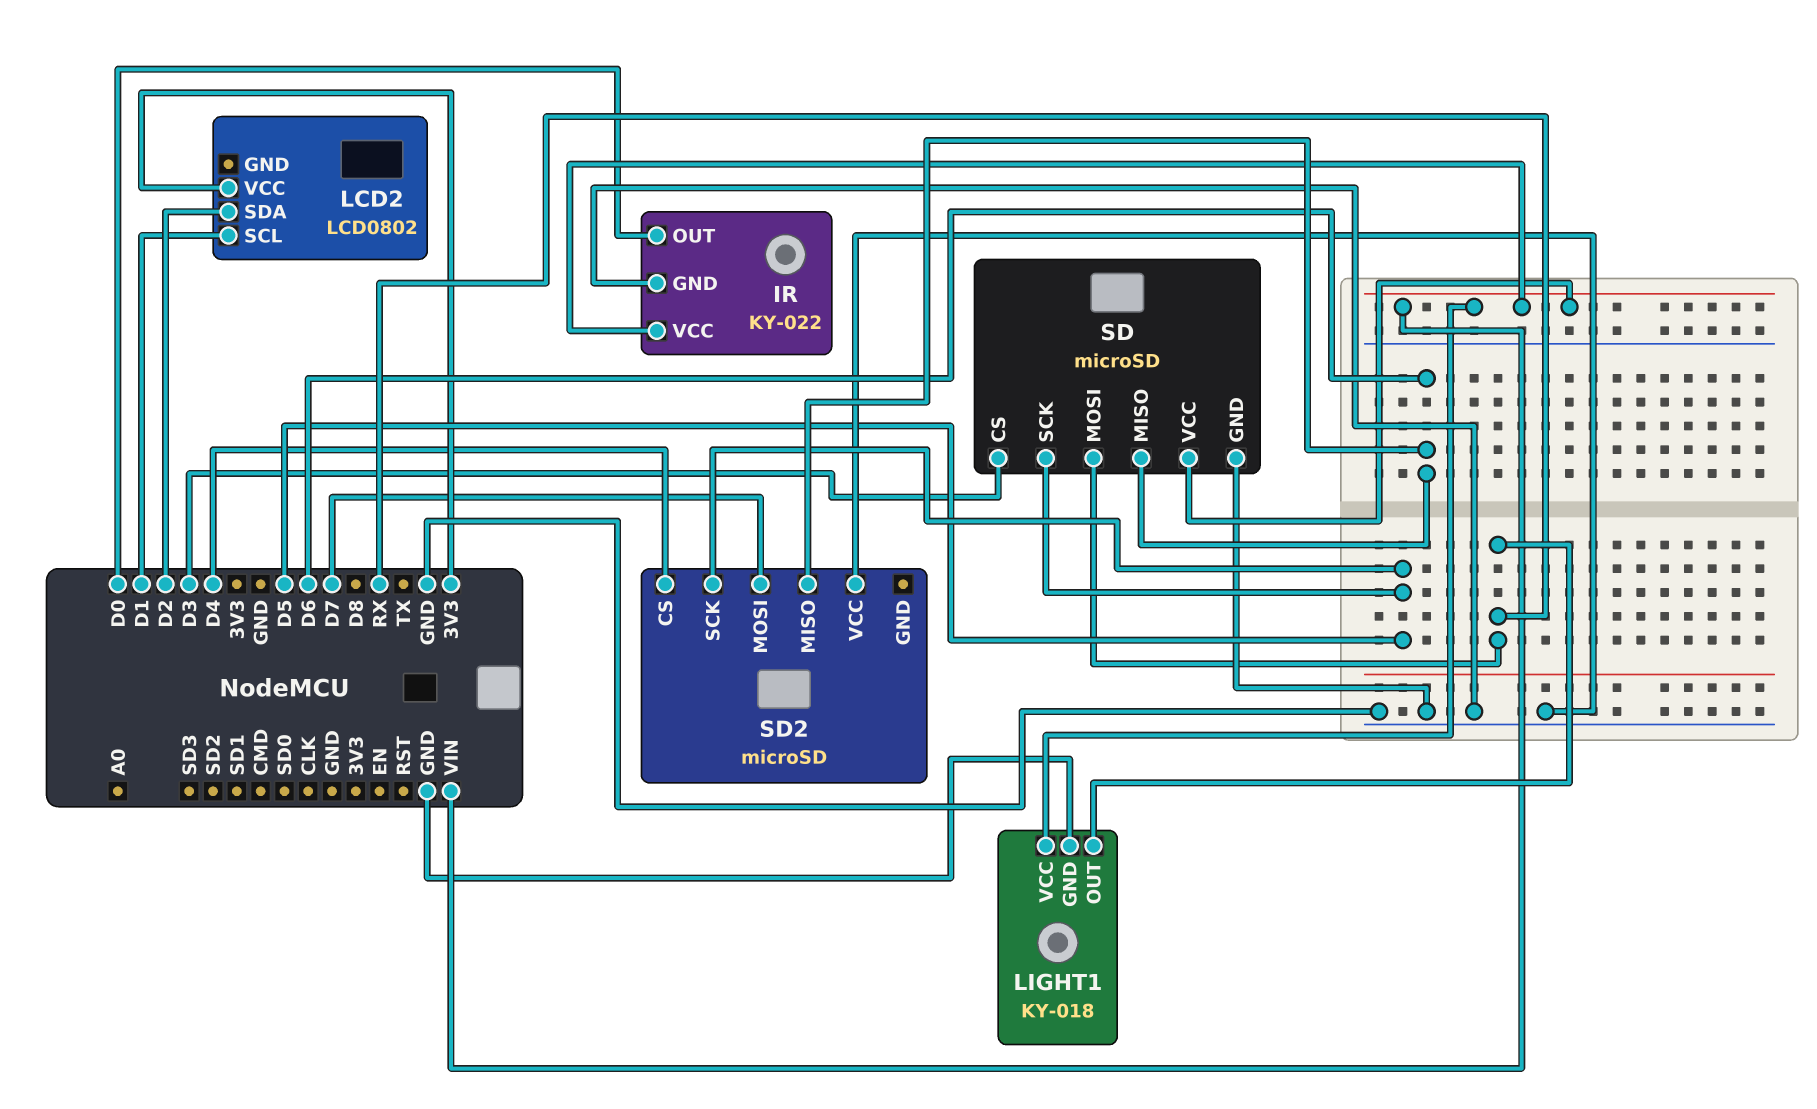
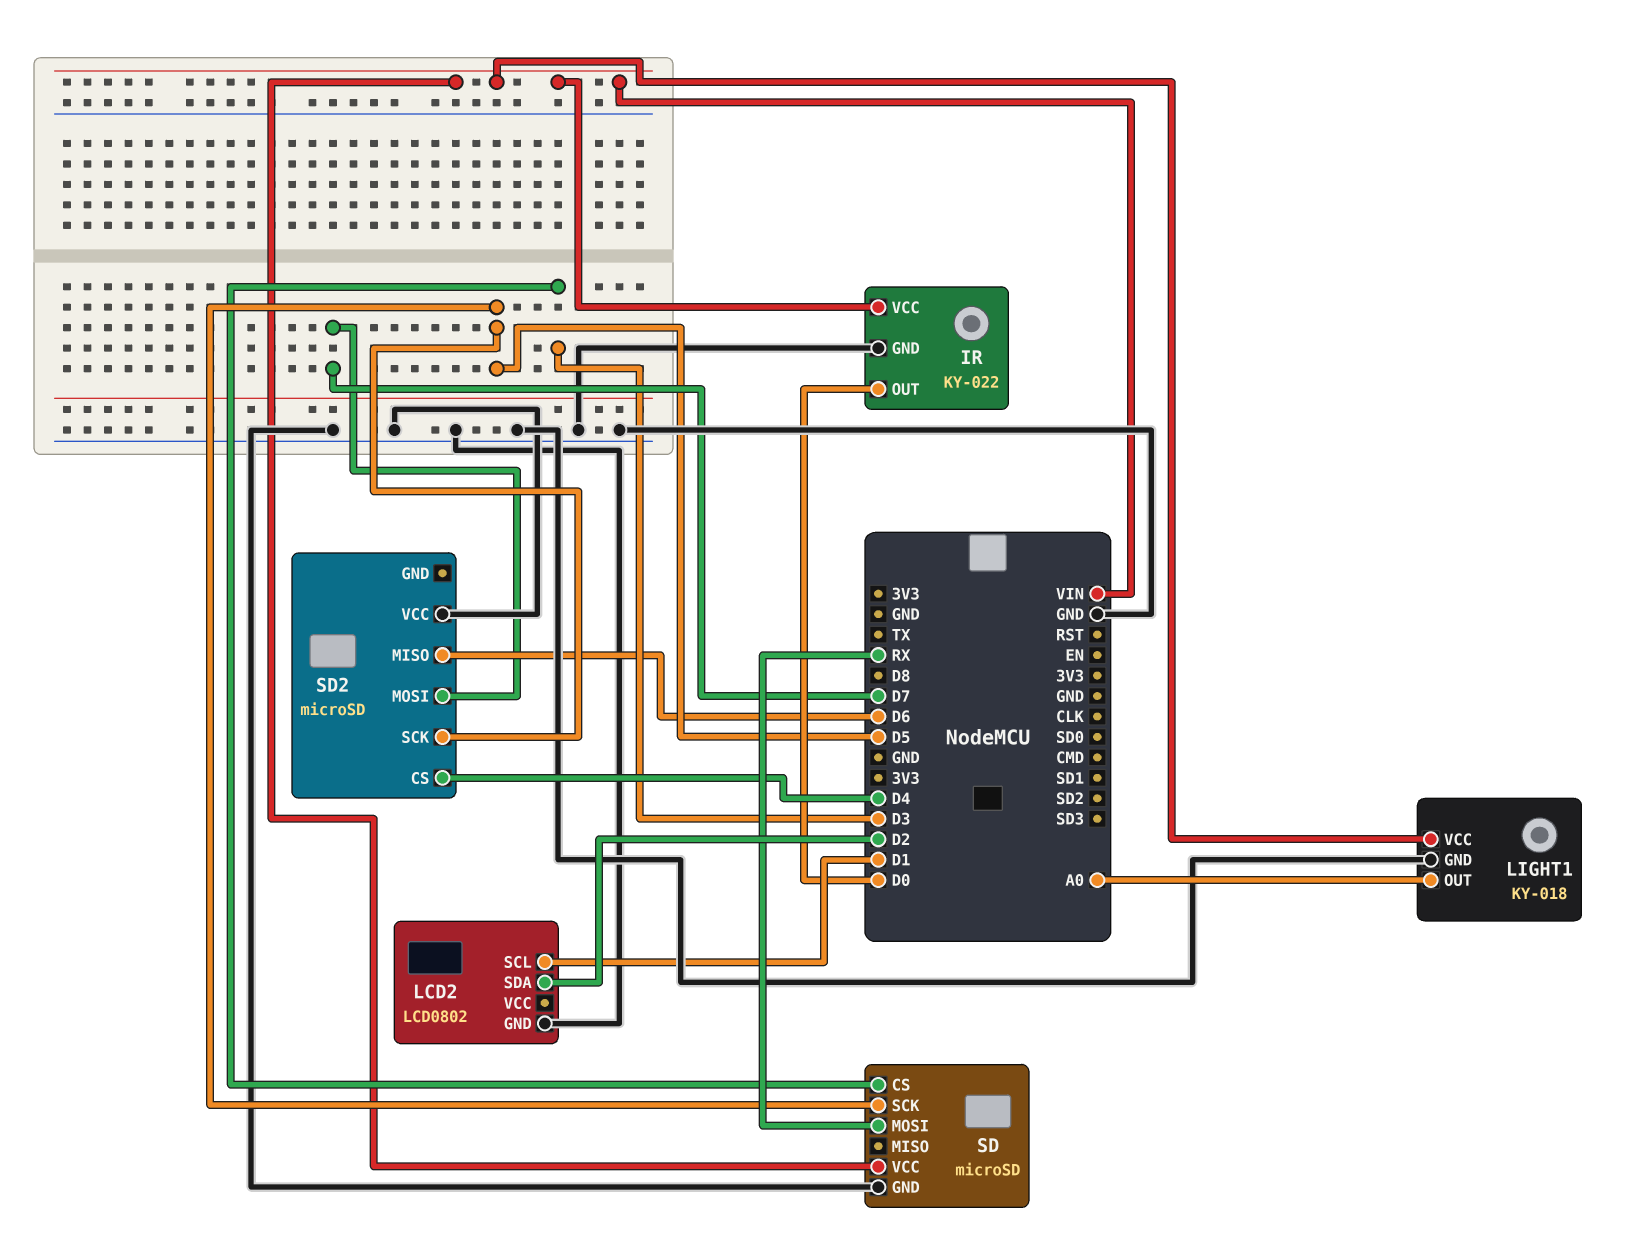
LCD2 pin GND: none -> GND
LCD2 pin VCC: 3V3 -> none
LIGHT1 pin OUT: RX -> A0
SD pin MISO: D6 -> none

